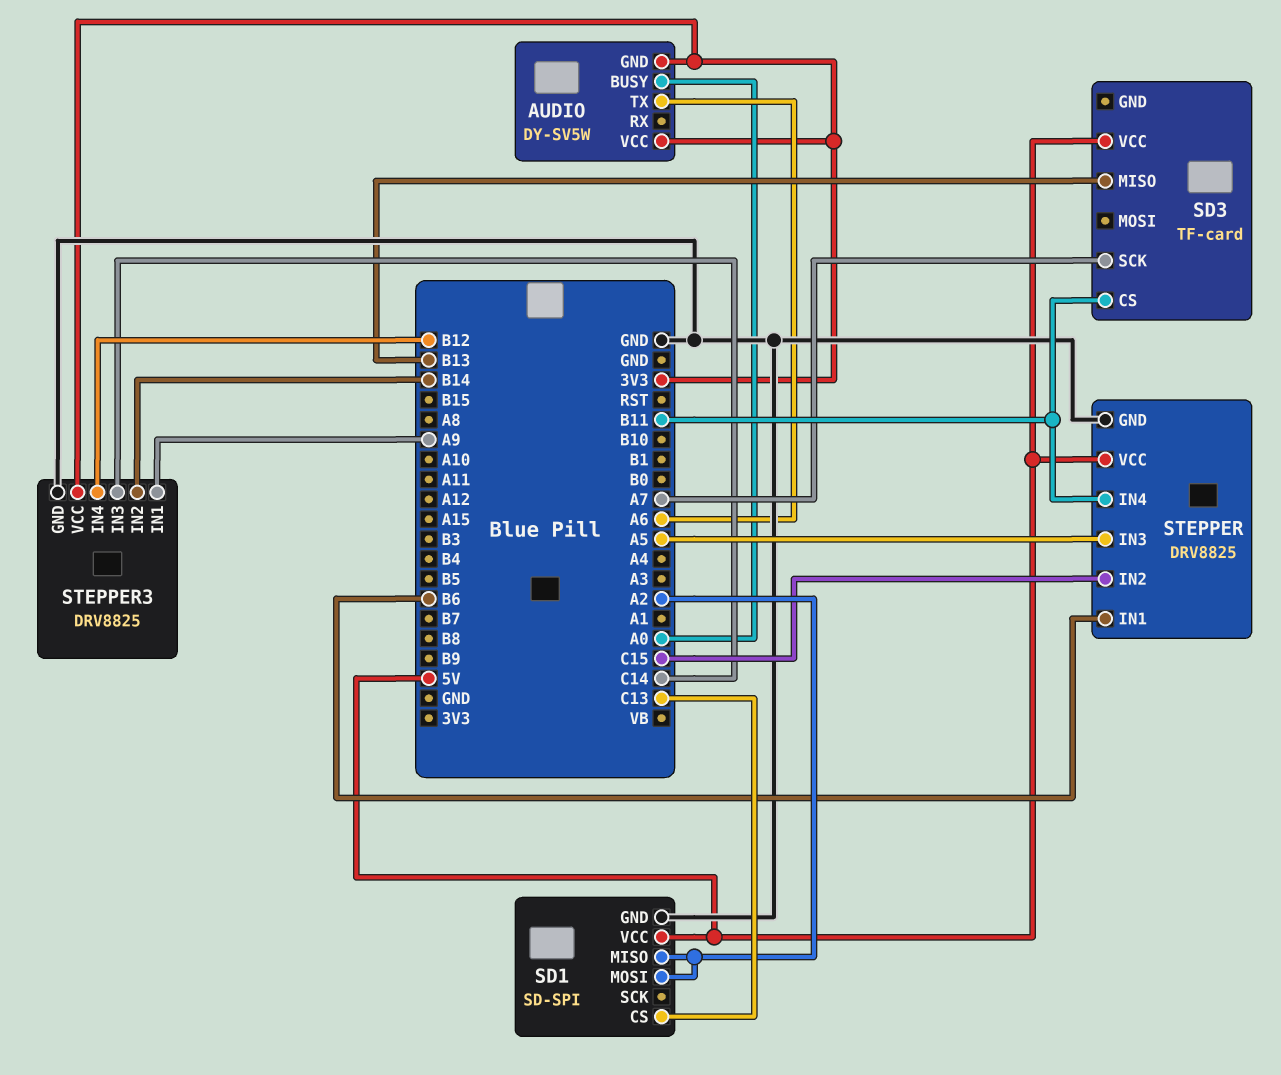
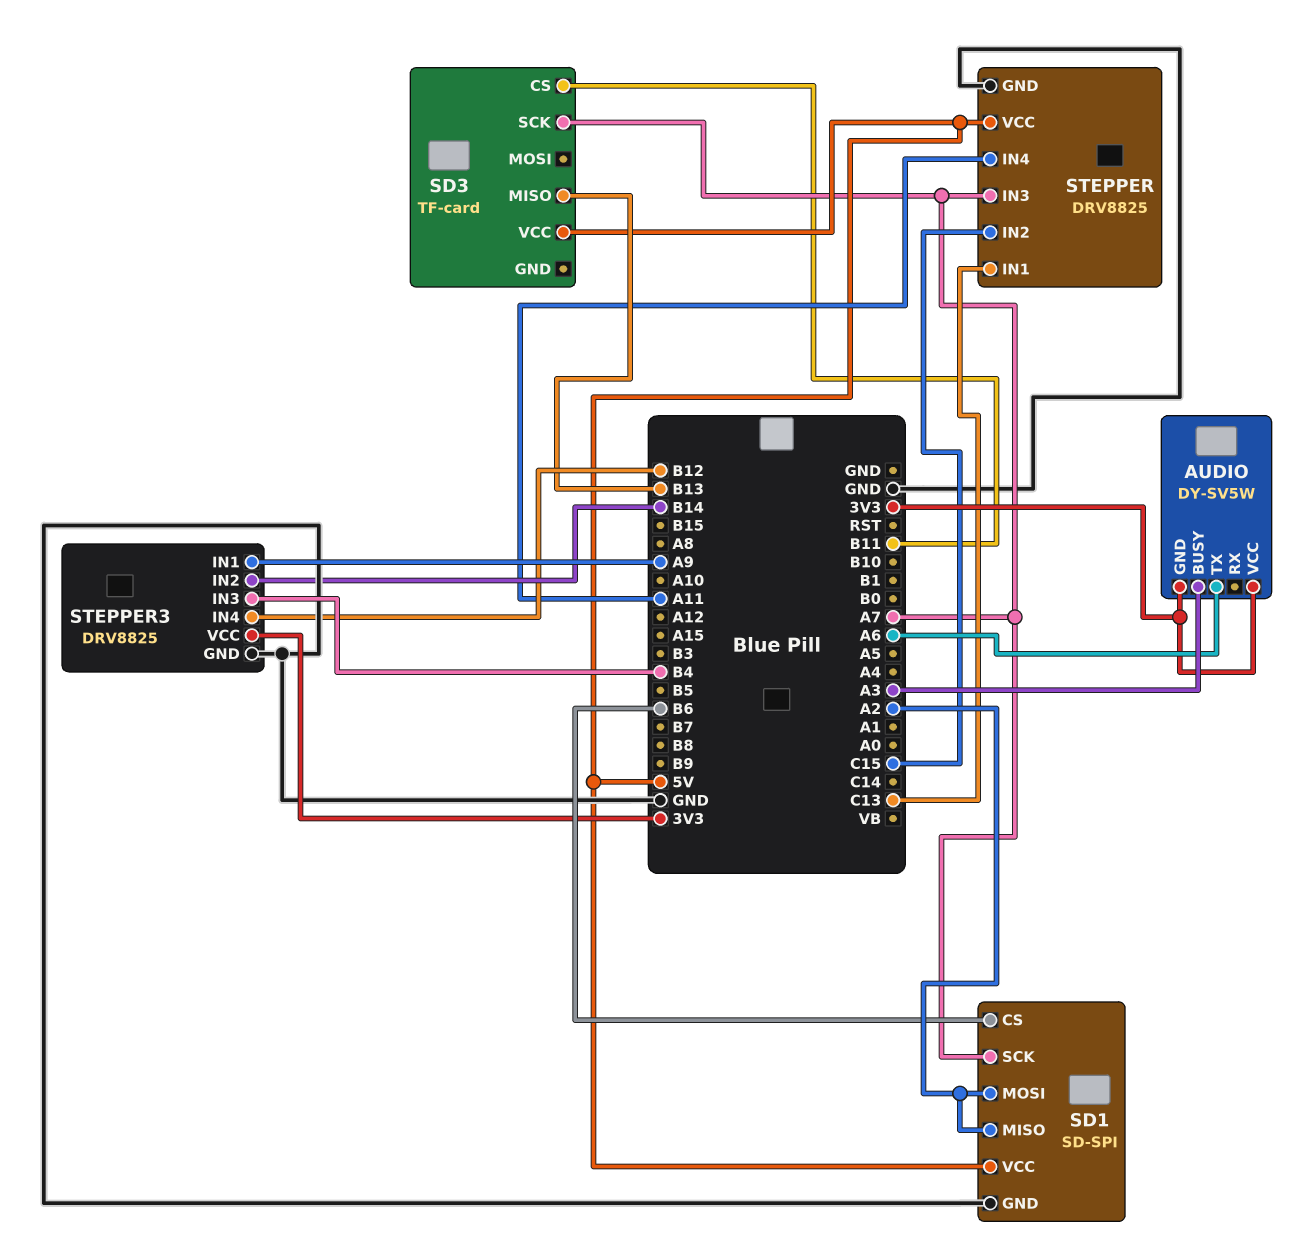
AUDIO pin BUSY: A0 -> A3
SD1 pin CS: C13 -> B6
SD1 pin SCK: none -> A7
STEPPER pin IN1: B6 -> C13
STEPPER pin IN3: A5 -> A7
STEPPER pin IN4: B11 -> A11
STEPPER3 pin IN3: C14 -> B4

